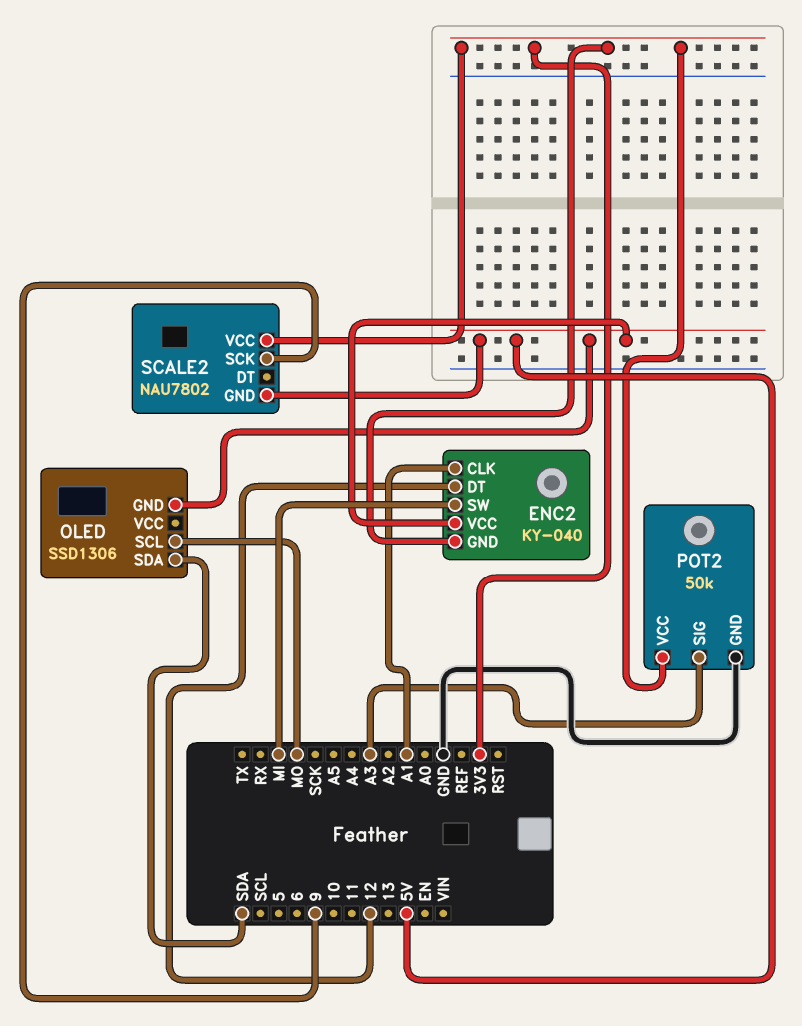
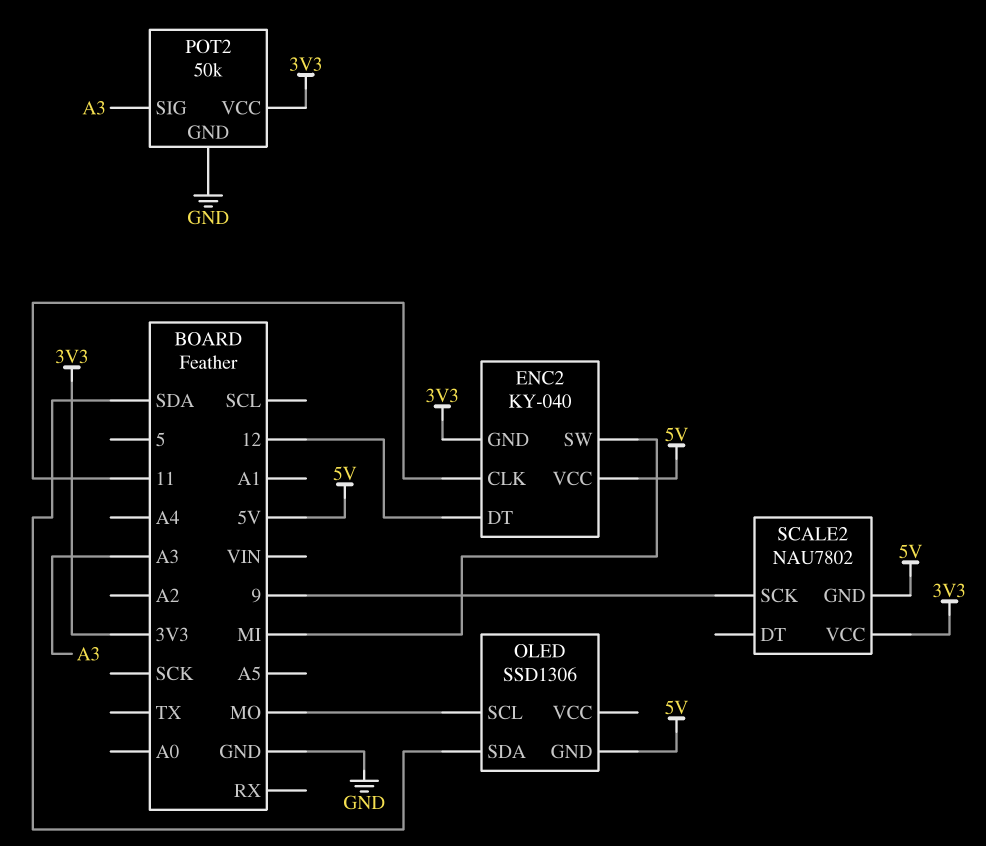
ENC2 pin CLK: A1 -> 11

